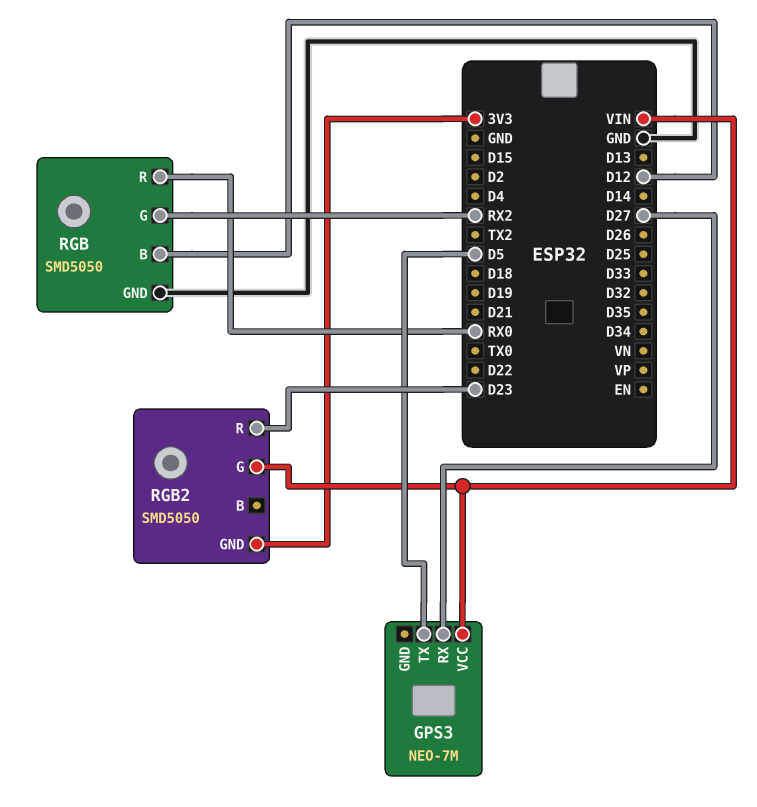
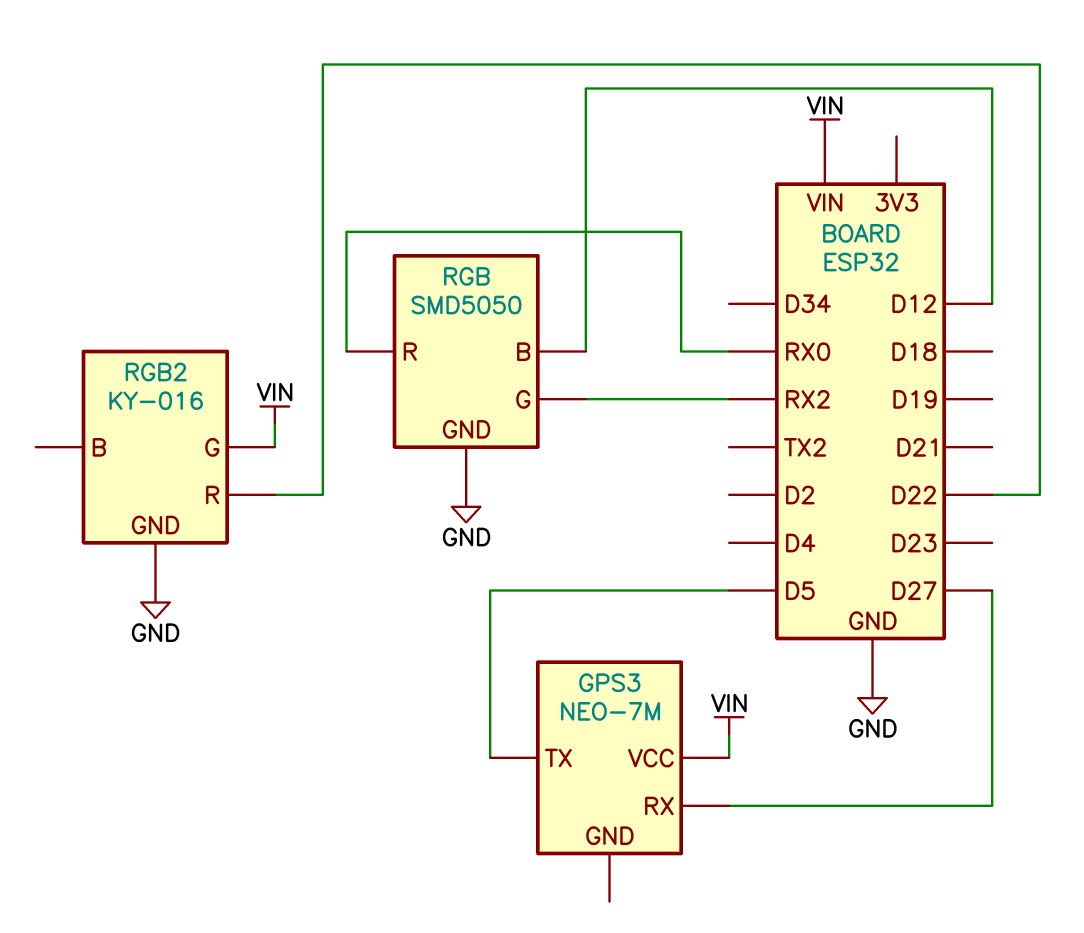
RGB2: SMD5050 -> KY-016
RGB2 pin GND: 3V3 -> GND
RGB2 pin R: D23 -> D22

